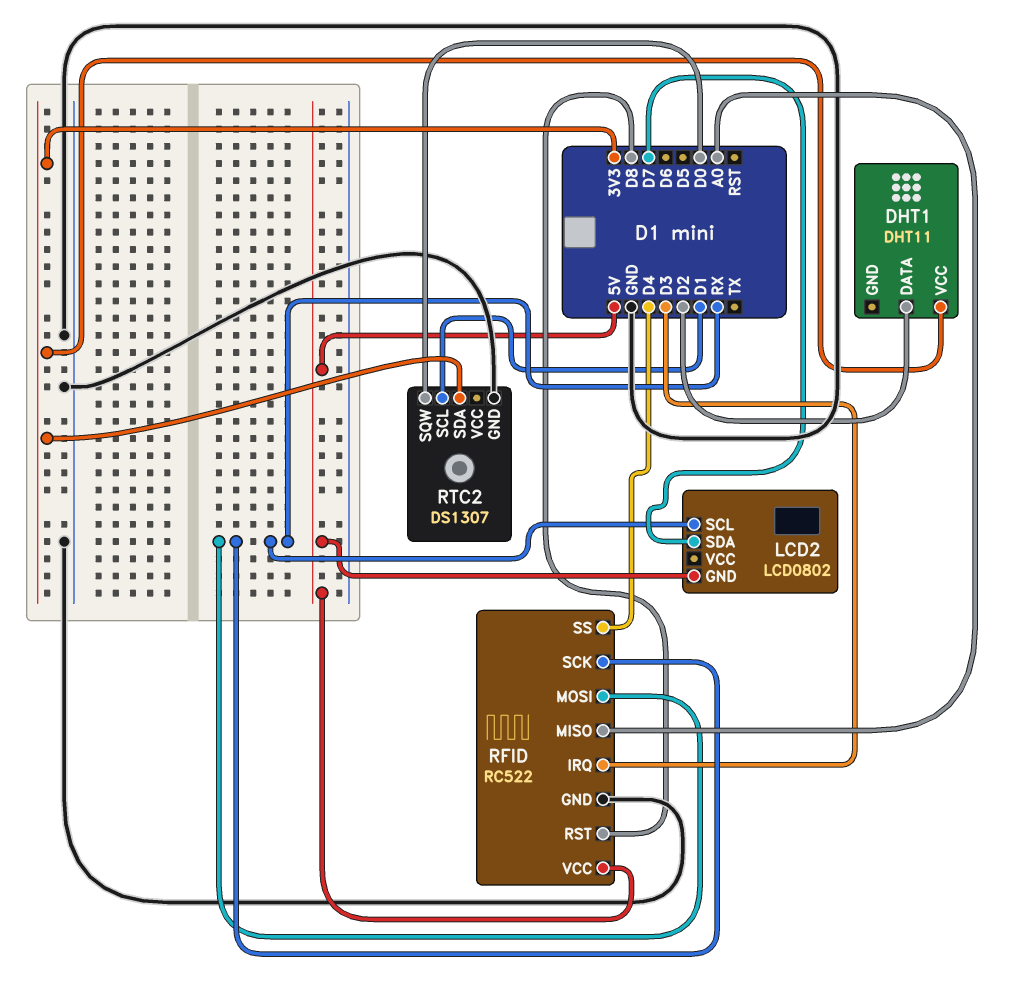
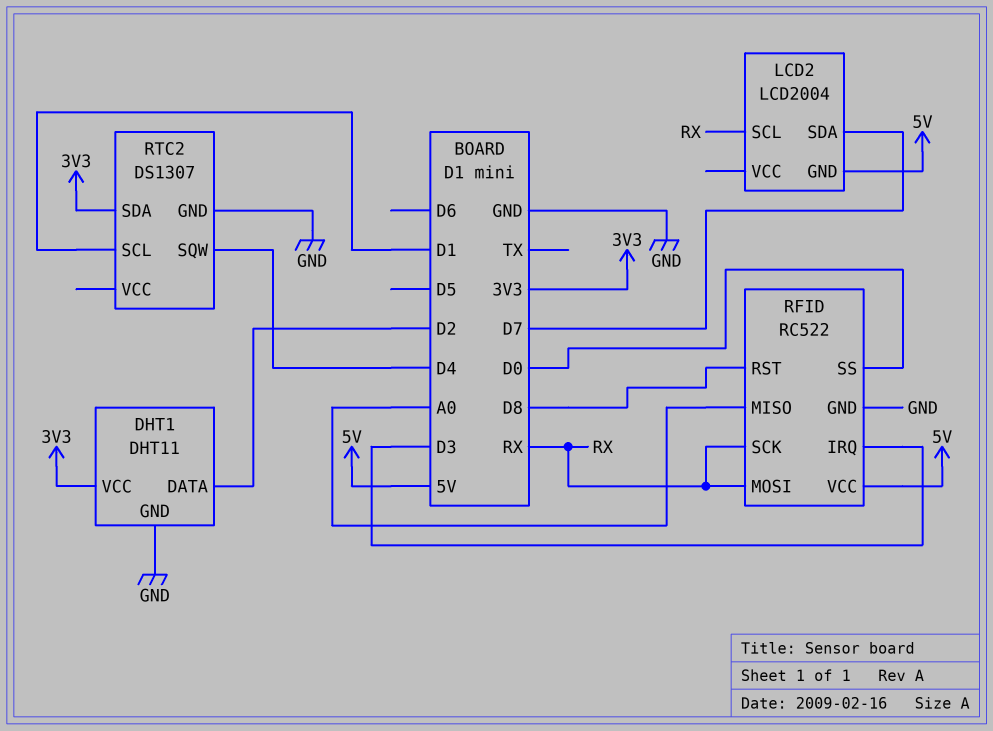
DHT1 pin GND: none -> GND
LCD2: LCD0802 -> LCD2004
RFID pin SS: D4 -> D0
RTC2 pin SQW: D0 -> D4

